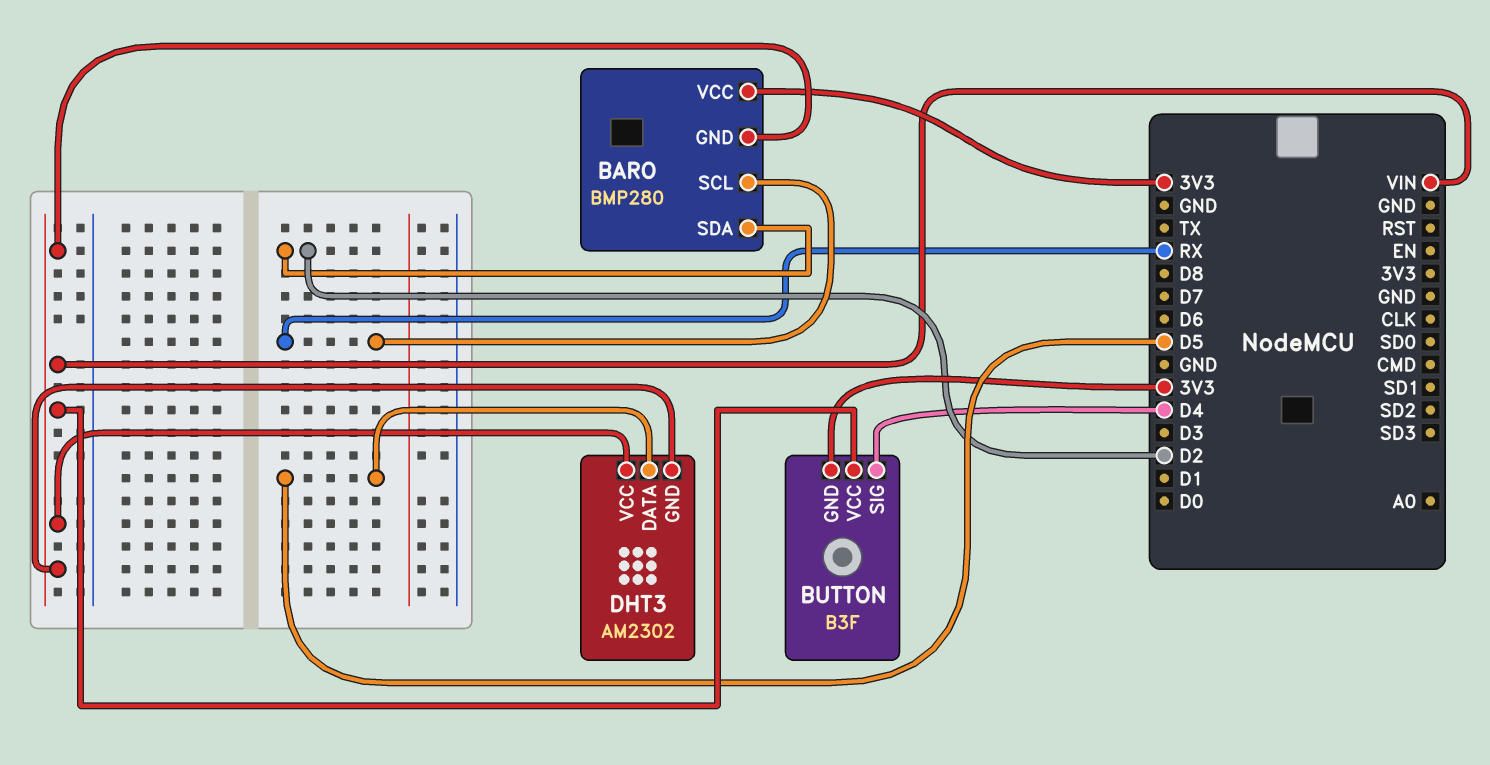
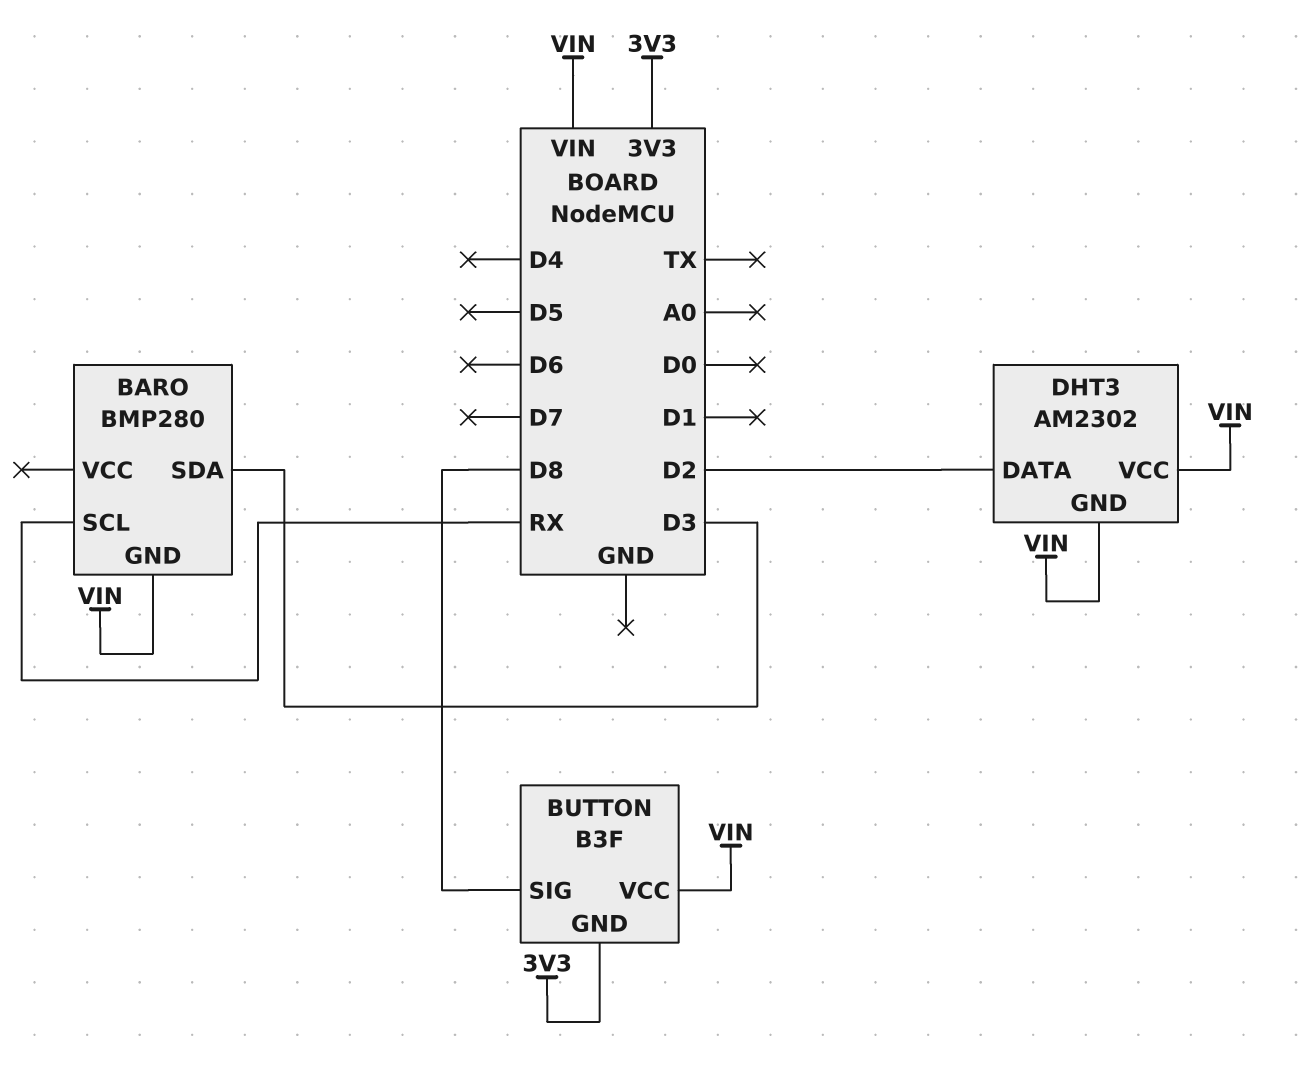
BARO pin SDA: D2 -> D3
BARO pin VCC: 3V3 -> none
BUTTON pin SIG: D4 -> D8
DHT3 pin DATA: D5 -> D2

